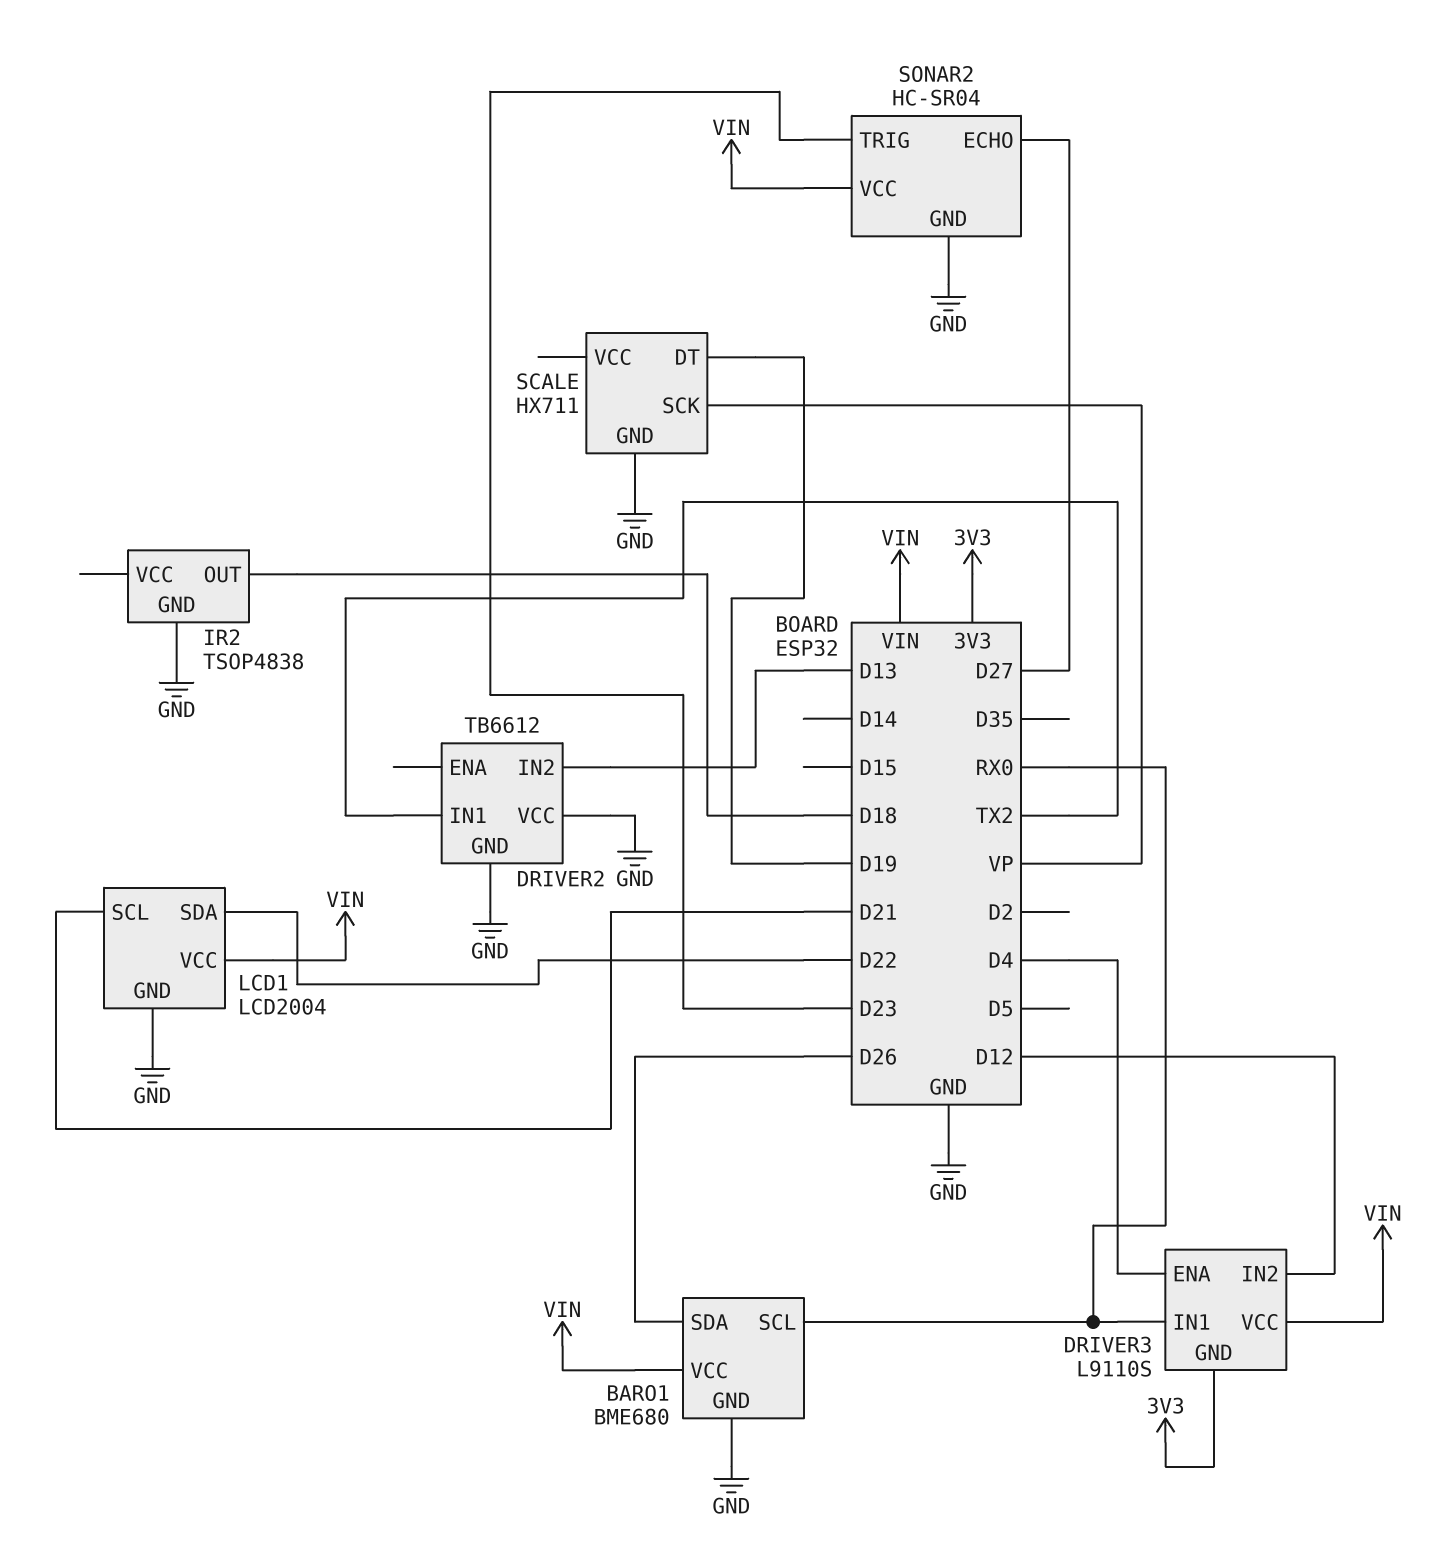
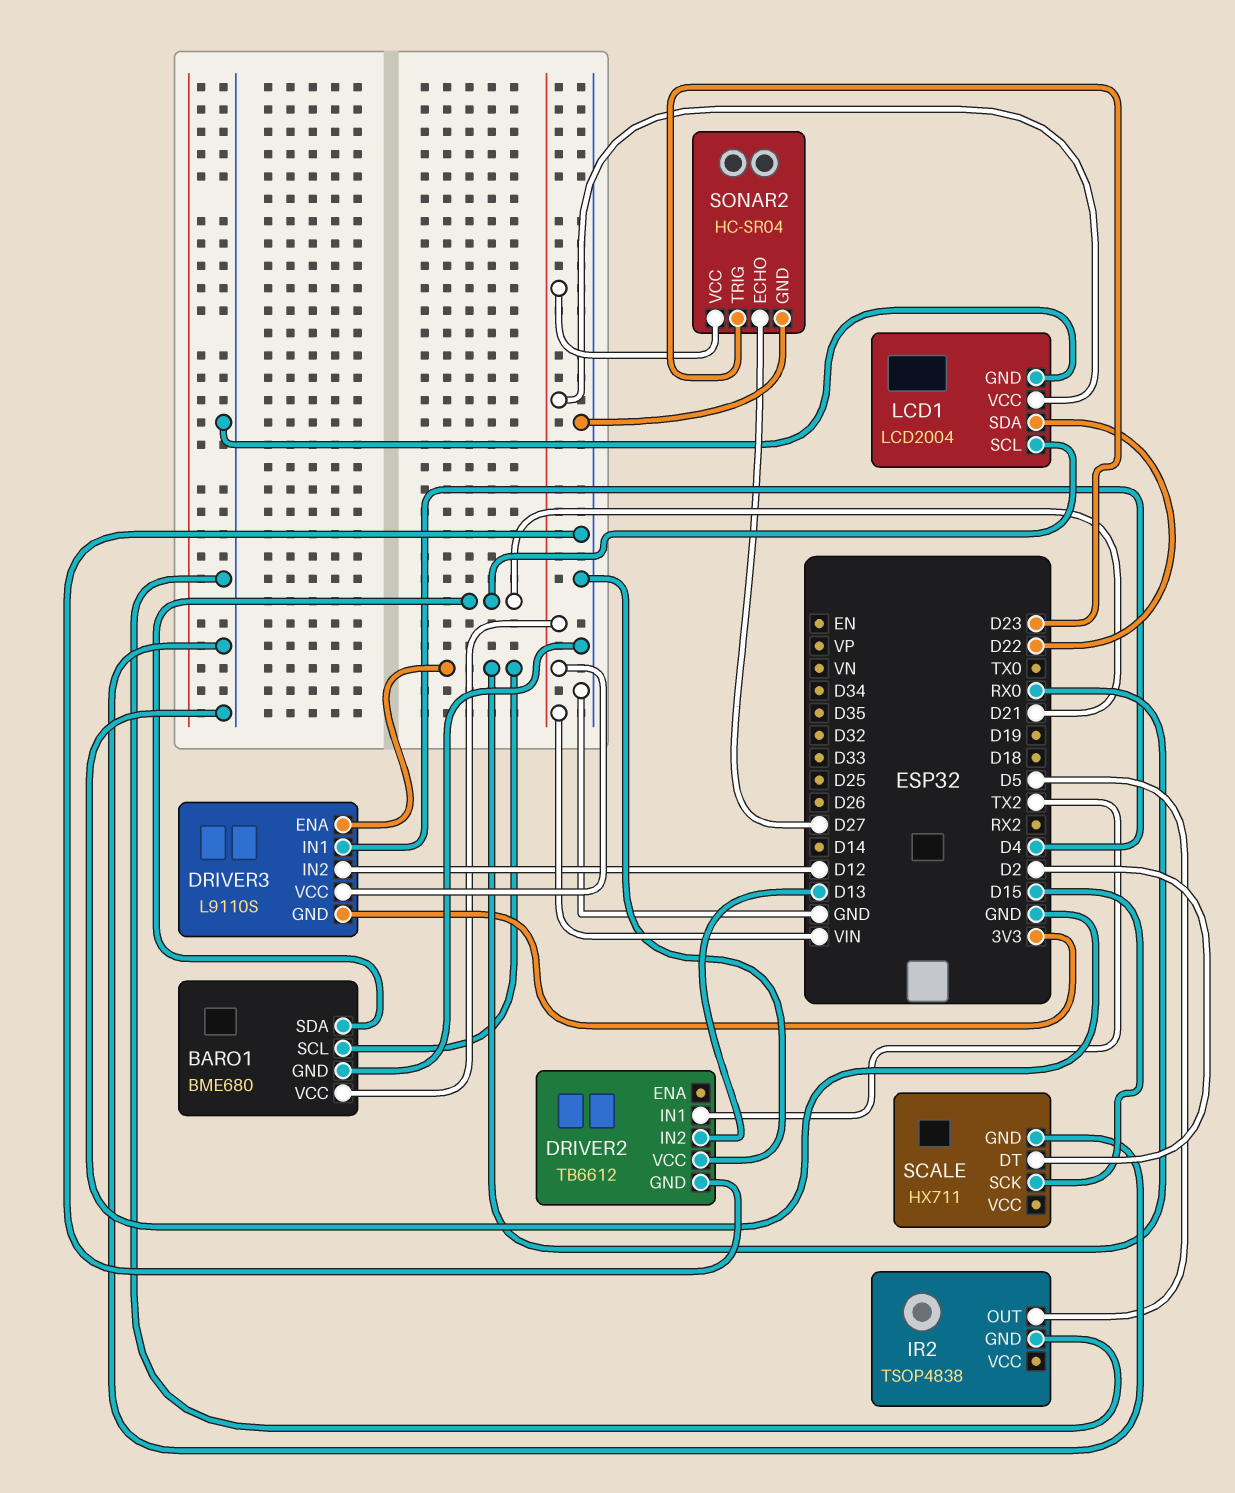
BARO1 pin SDA: D26 -> D21
DRIVER3 pin ENA: D4 -> RX0
DRIVER3 pin IN1: RX0 -> D4
IR2 pin OUT: D18 -> D5
SCALE pin DT: D19 -> D2
SCALE pin SCK: VP -> D15

